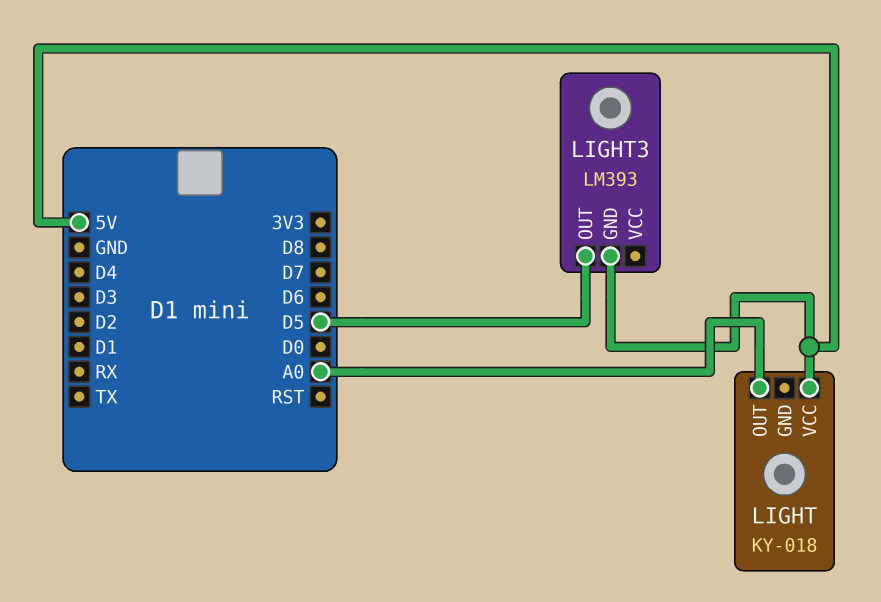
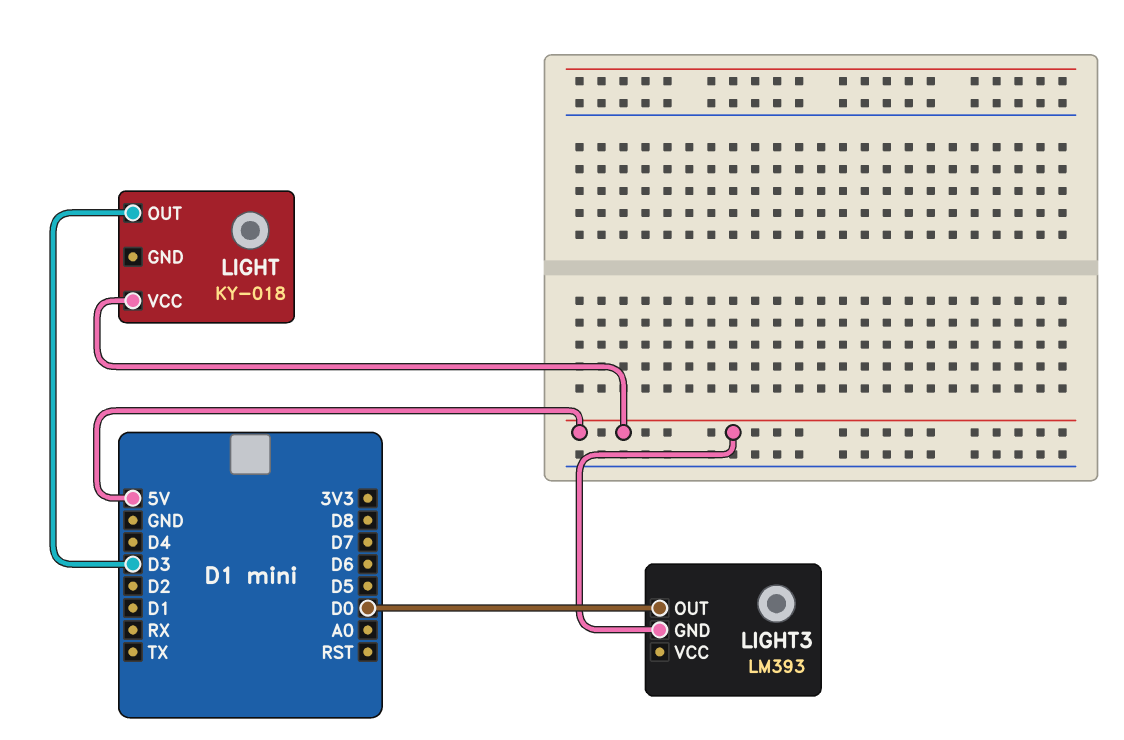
LIGHT pin OUT: A0 -> D3
LIGHT3 pin OUT: D5 -> D0

